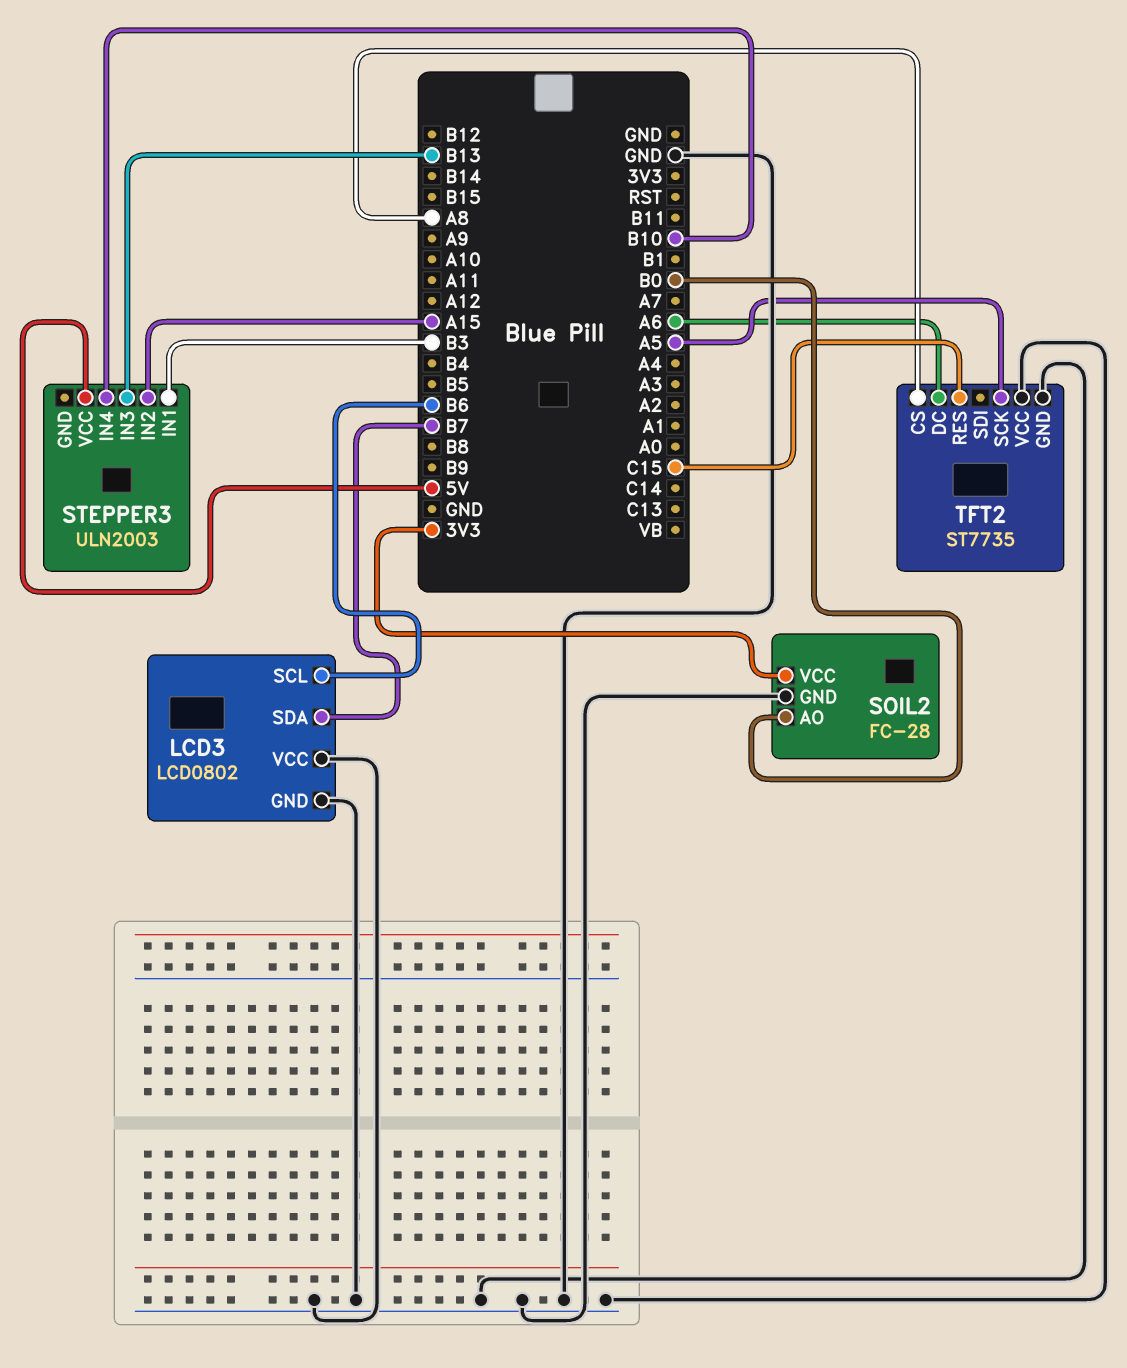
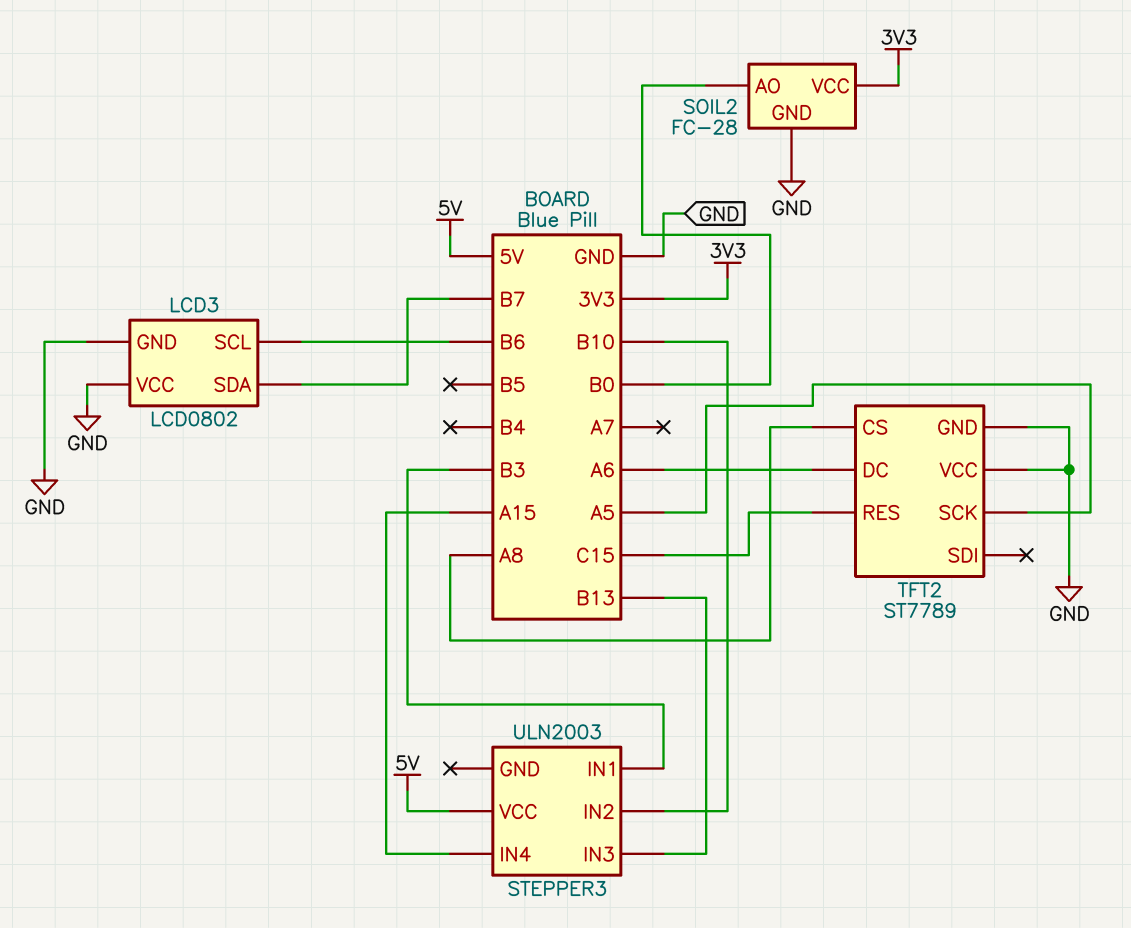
STEPPER3 pin IN2: A15 -> B10
STEPPER3 pin IN4: B10 -> A15
TFT2: ST7735 -> ST7789

